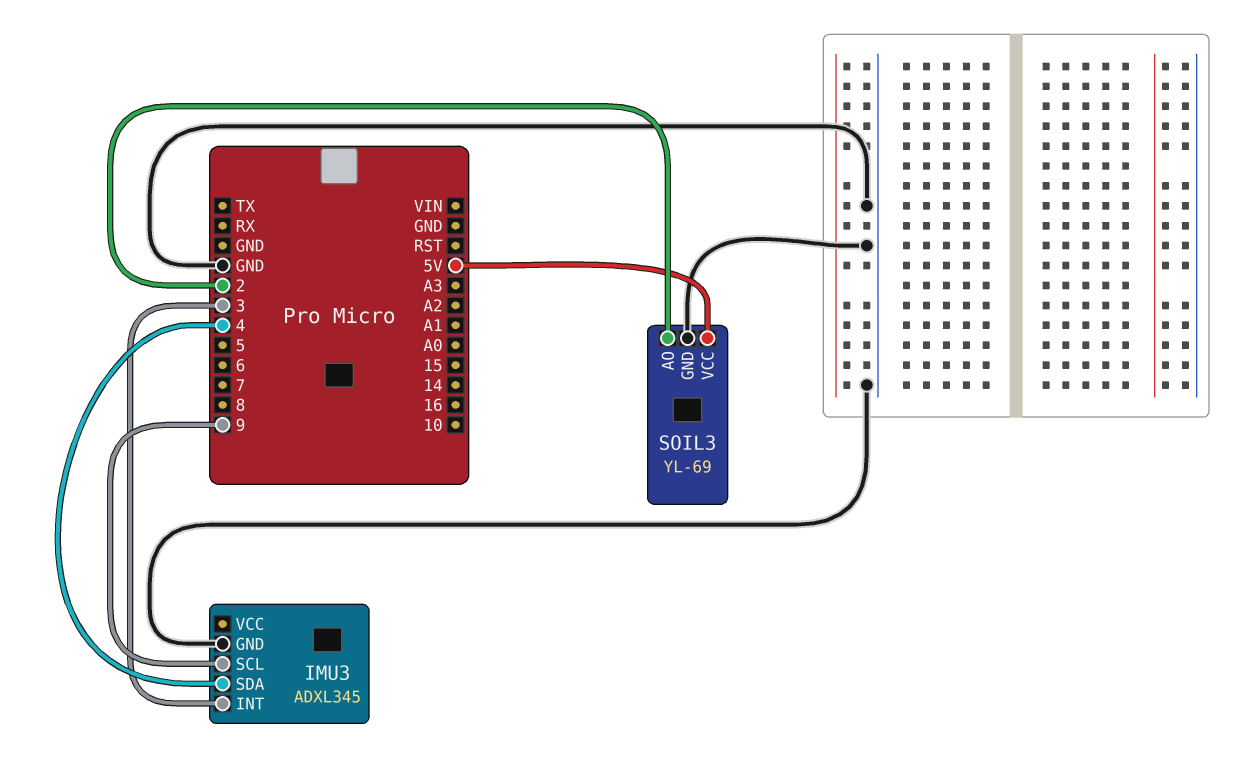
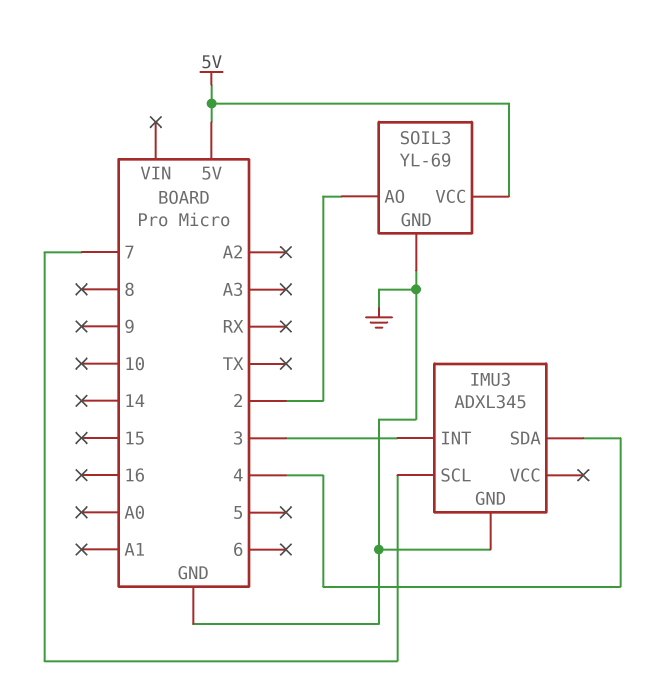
IMU3 pin SCL: 9 -> 7

